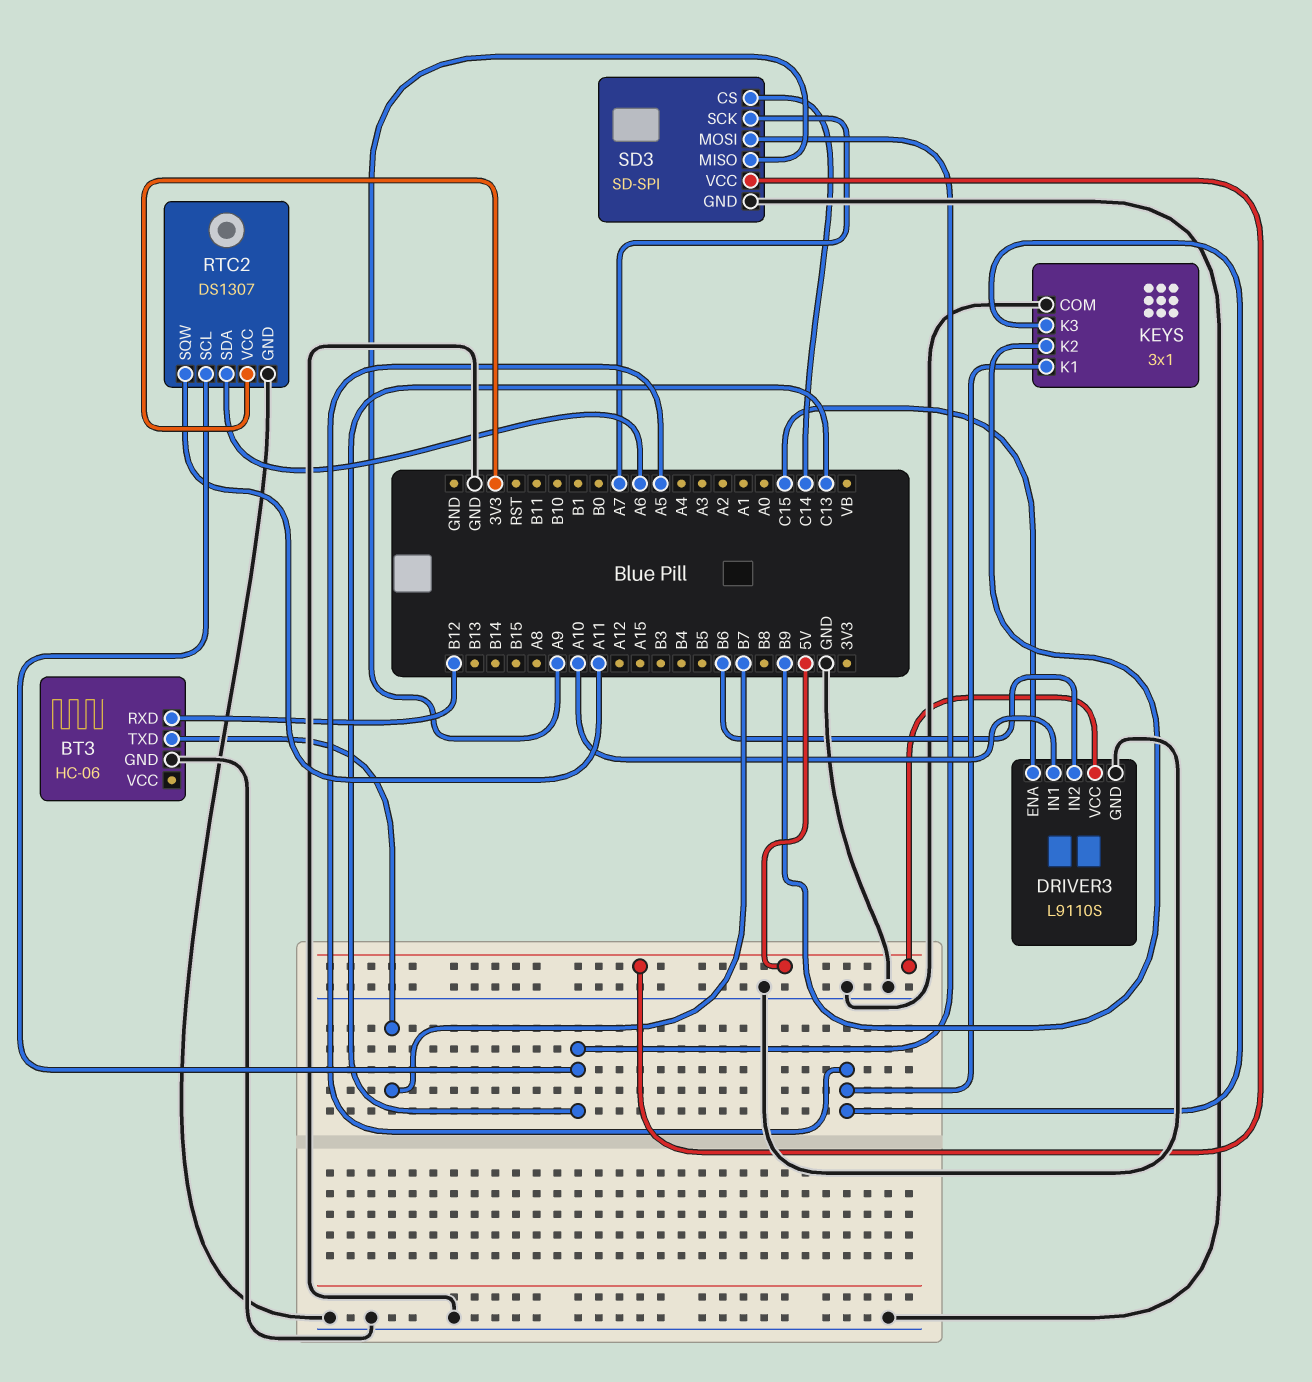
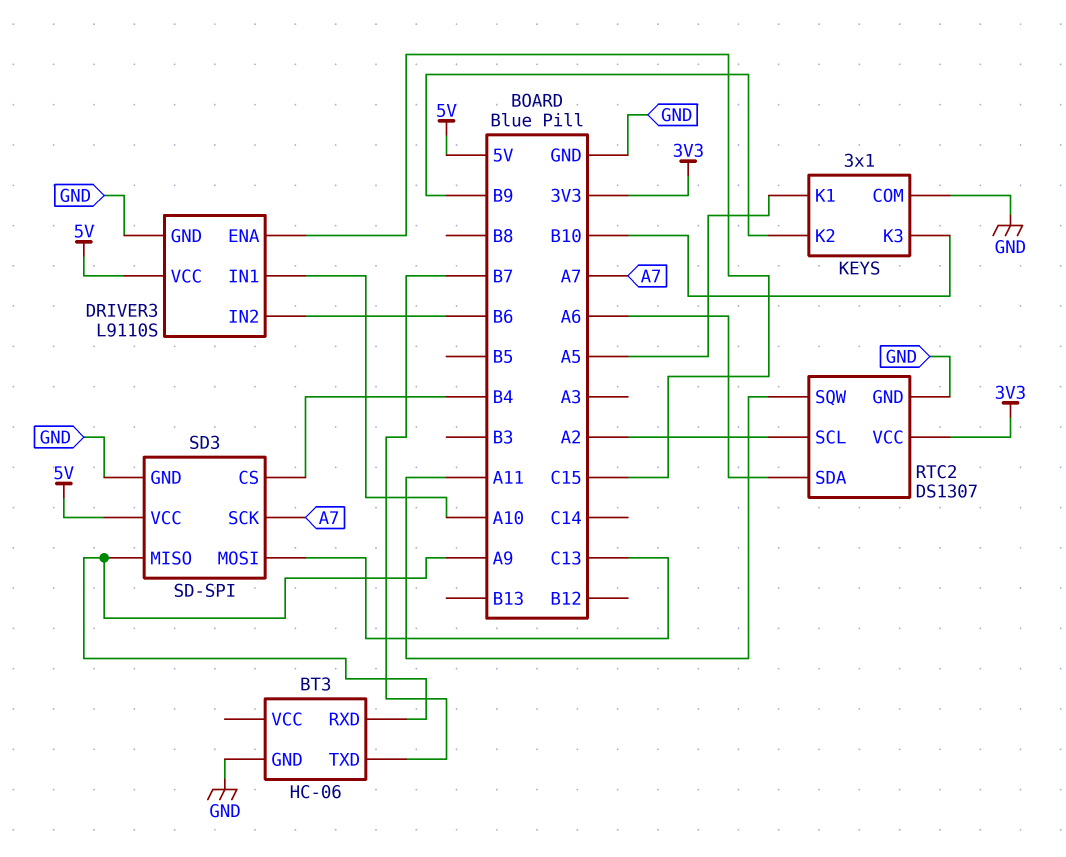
BT3 pin RXD: B12 -> A9
KEYS pin K3: A5 -> B10
RTC2 pin SCL: C13 -> A2
SD3 pin CS: C14 -> B4

